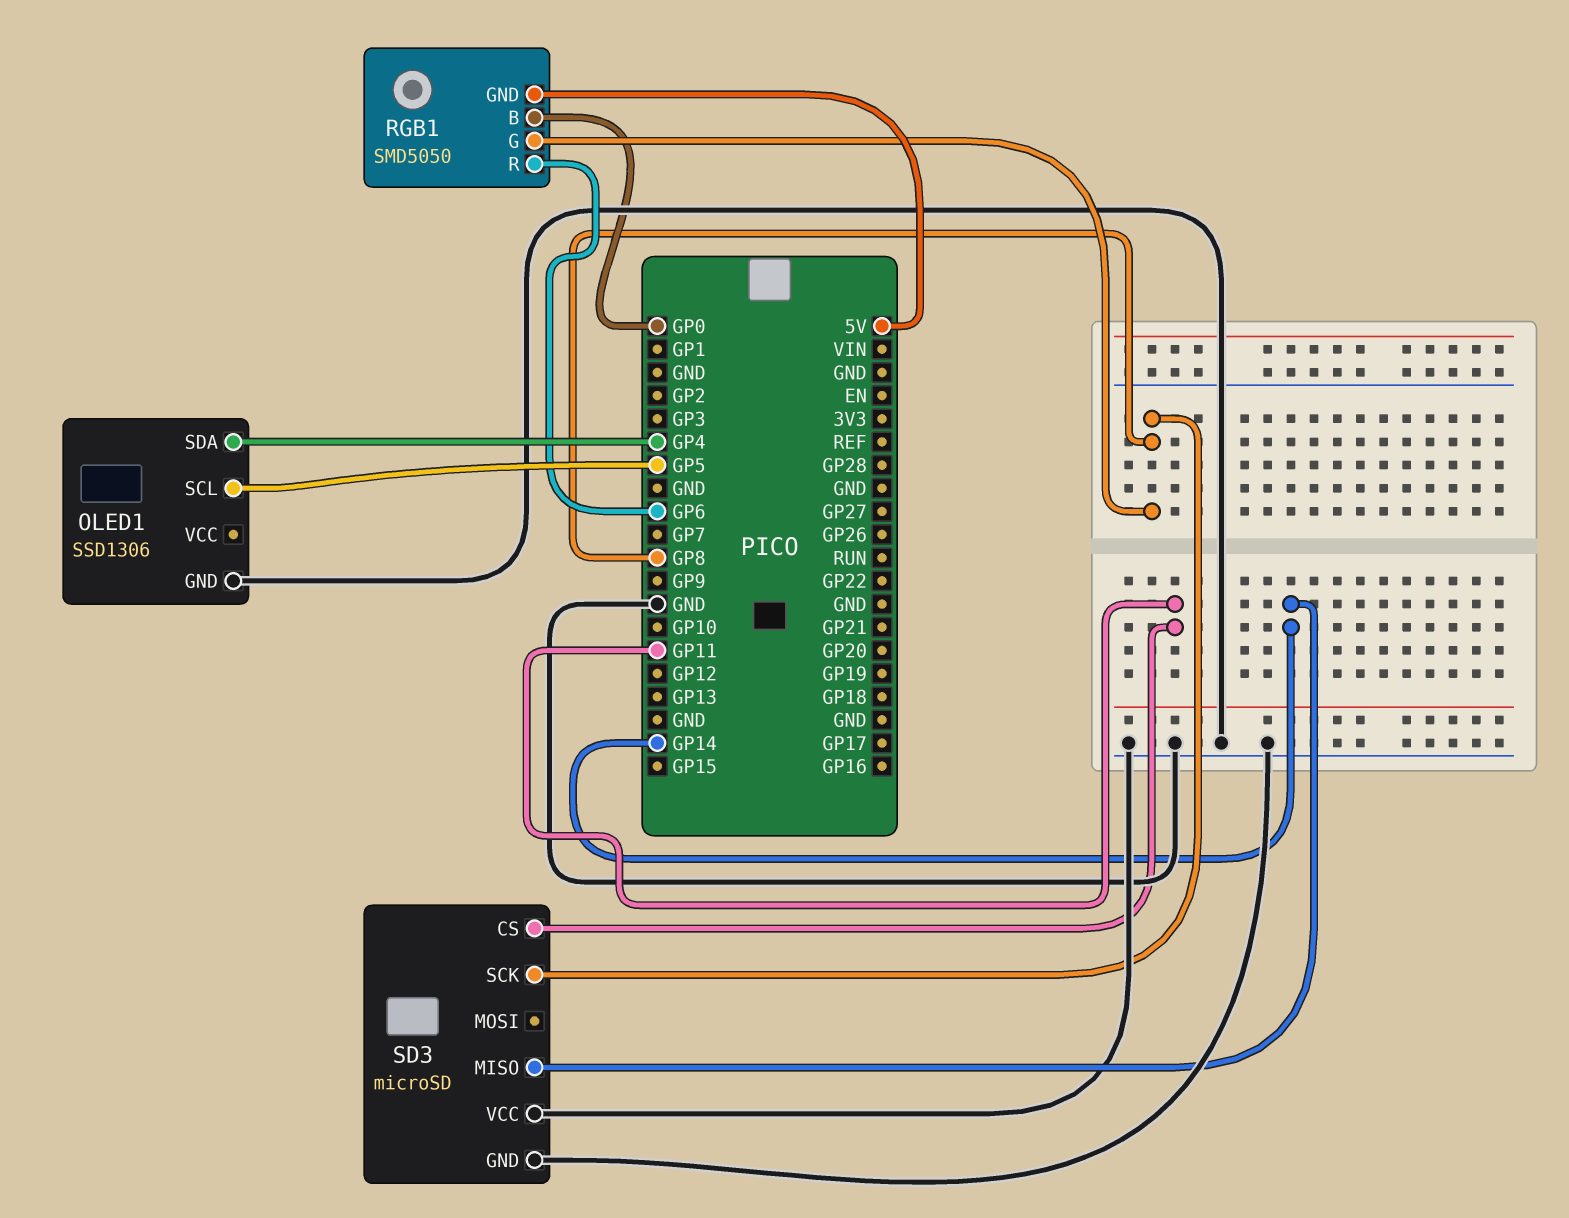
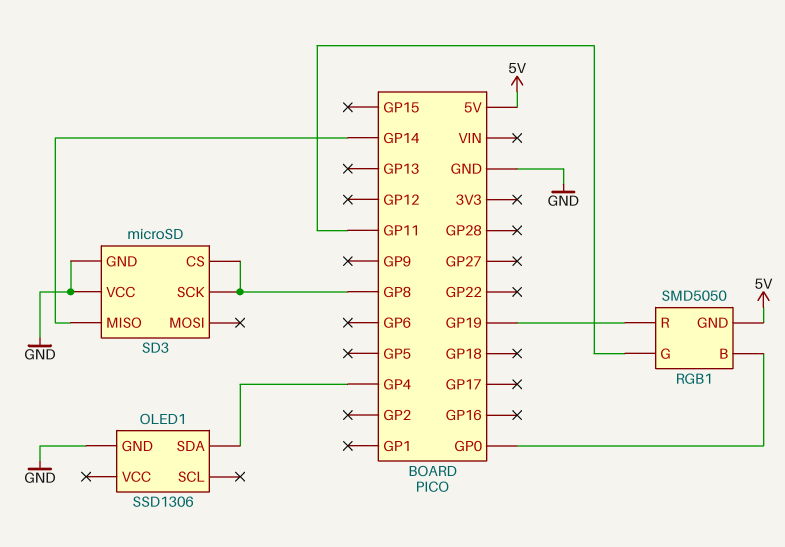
OLED1 pin SCL: GP5 -> none
RGB1 pin G: GP8 -> GP11
RGB1 pin R: GP6 -> GP19
SD3 pin CS: GP11 -> GP8

